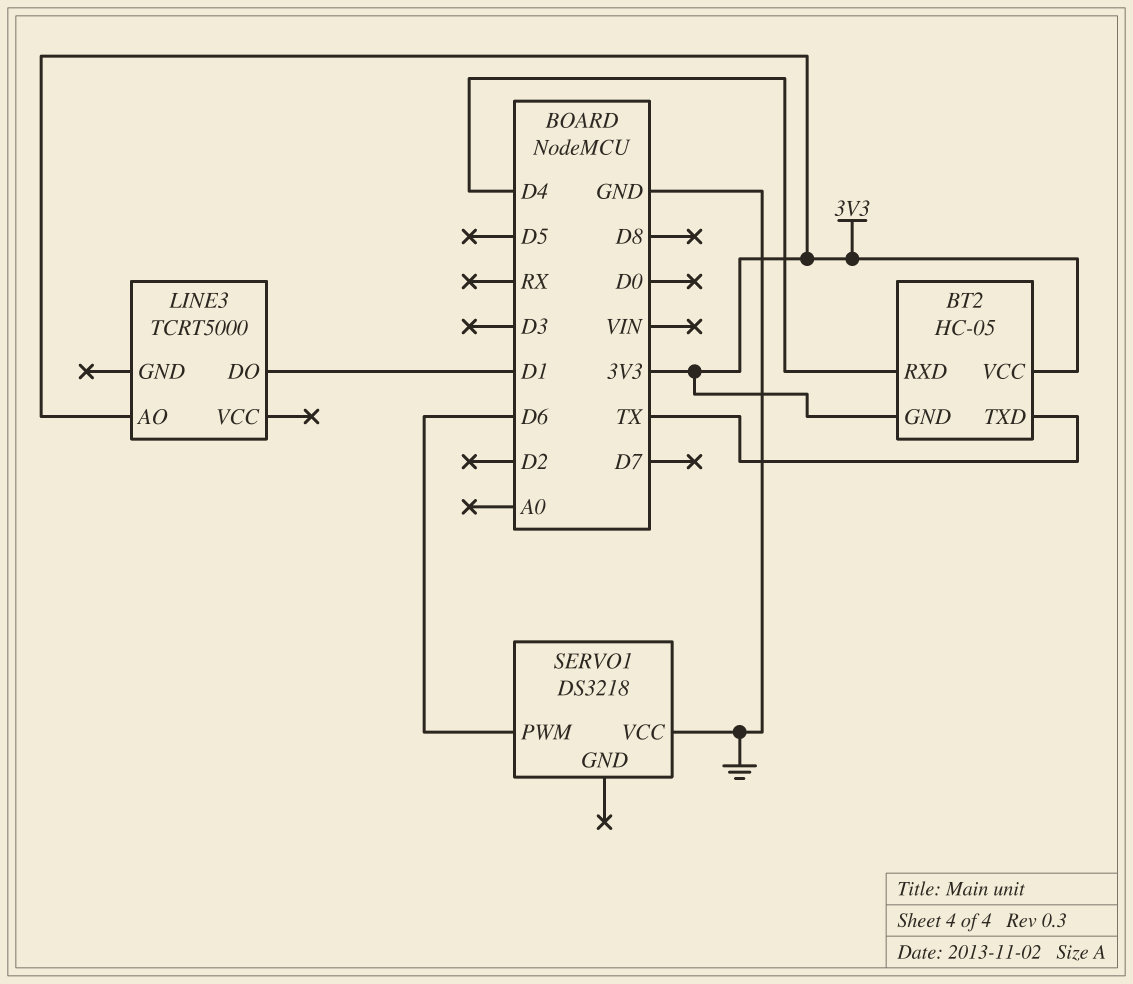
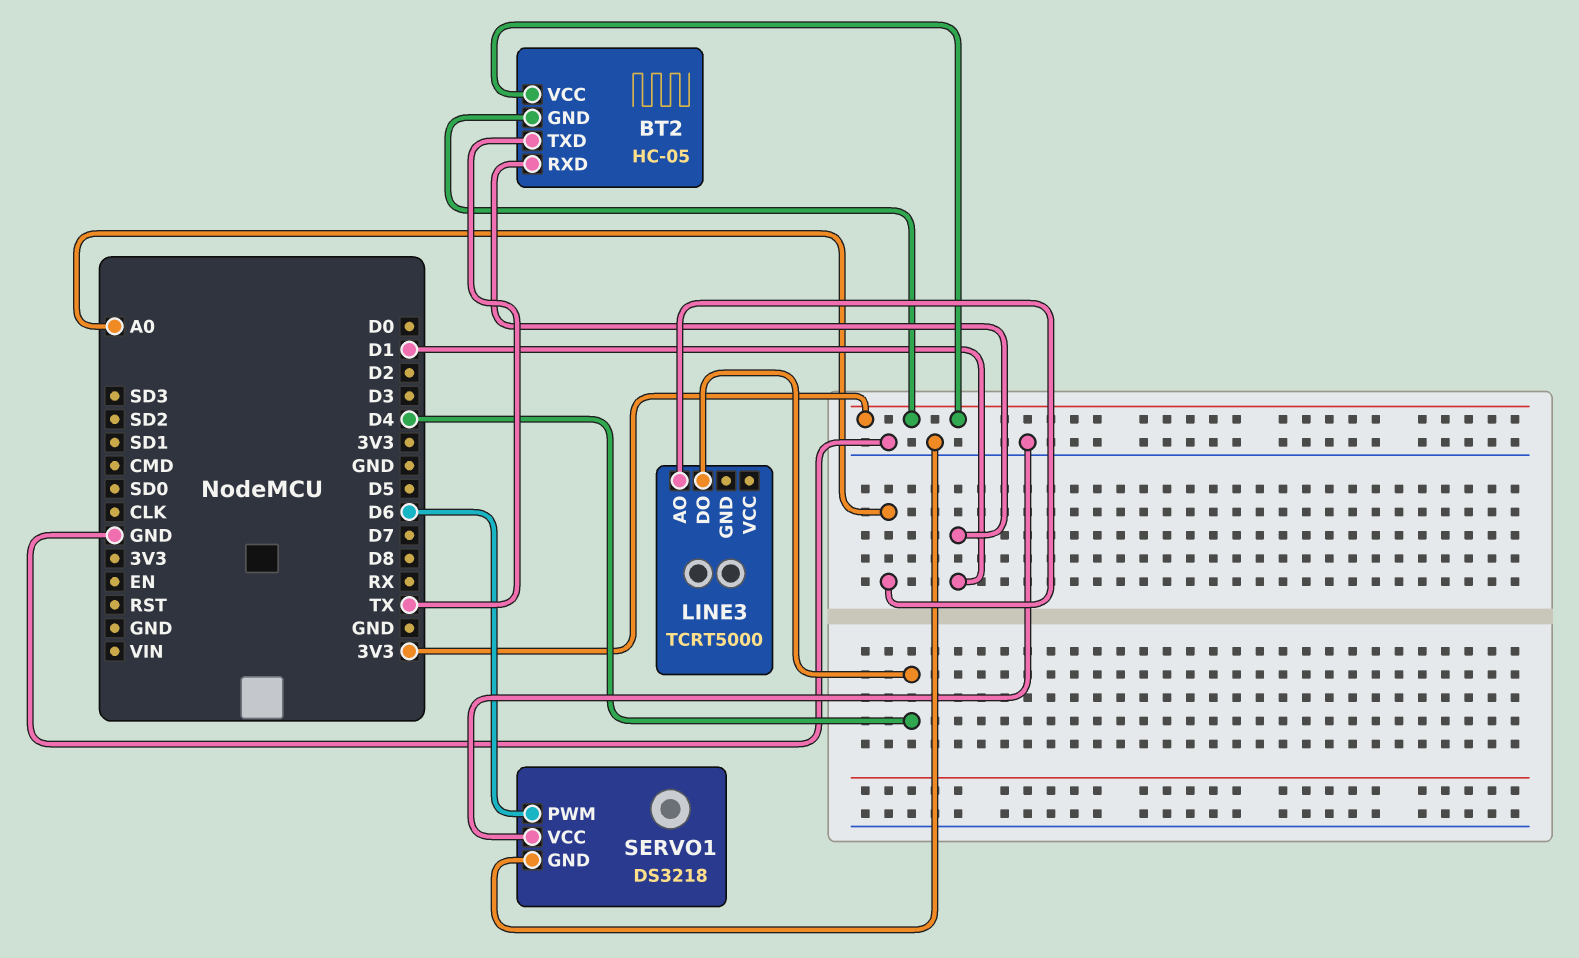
BT2 pin RXD: D4 -> D1
LINE3 pin AO: 3V3 -> A0
LINE3 pin DO: D1 -> D4
SERVO1 pin GND: none -> GND

